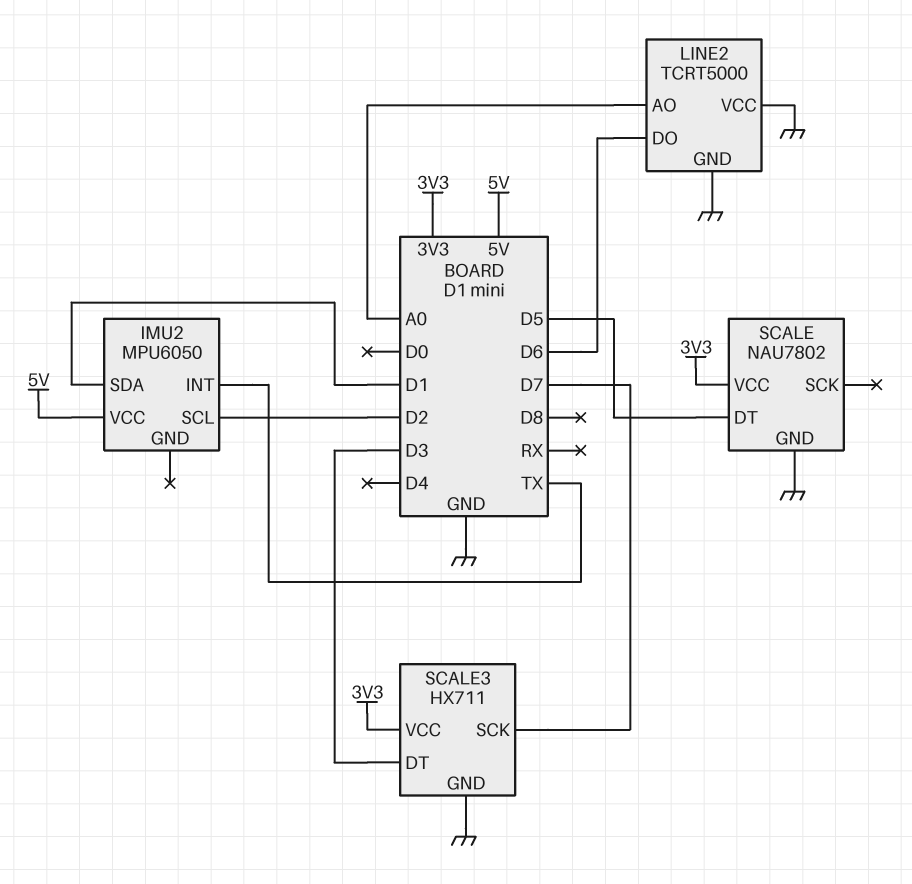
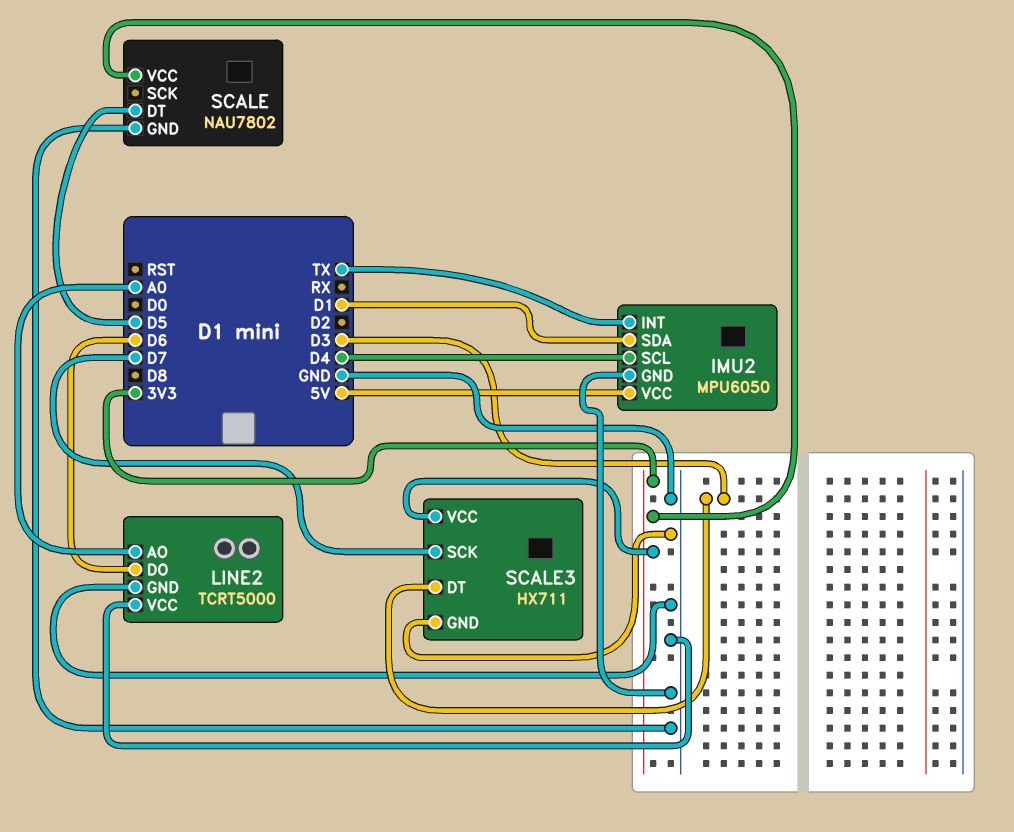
IMU2 pin GND: none -> GND
IMU2 pin SCL: D2 -> D4

